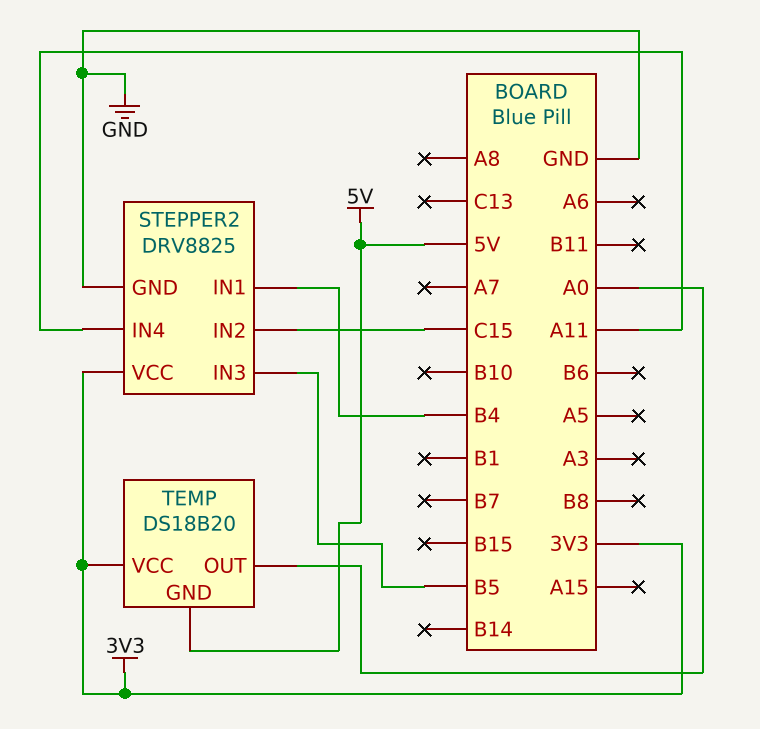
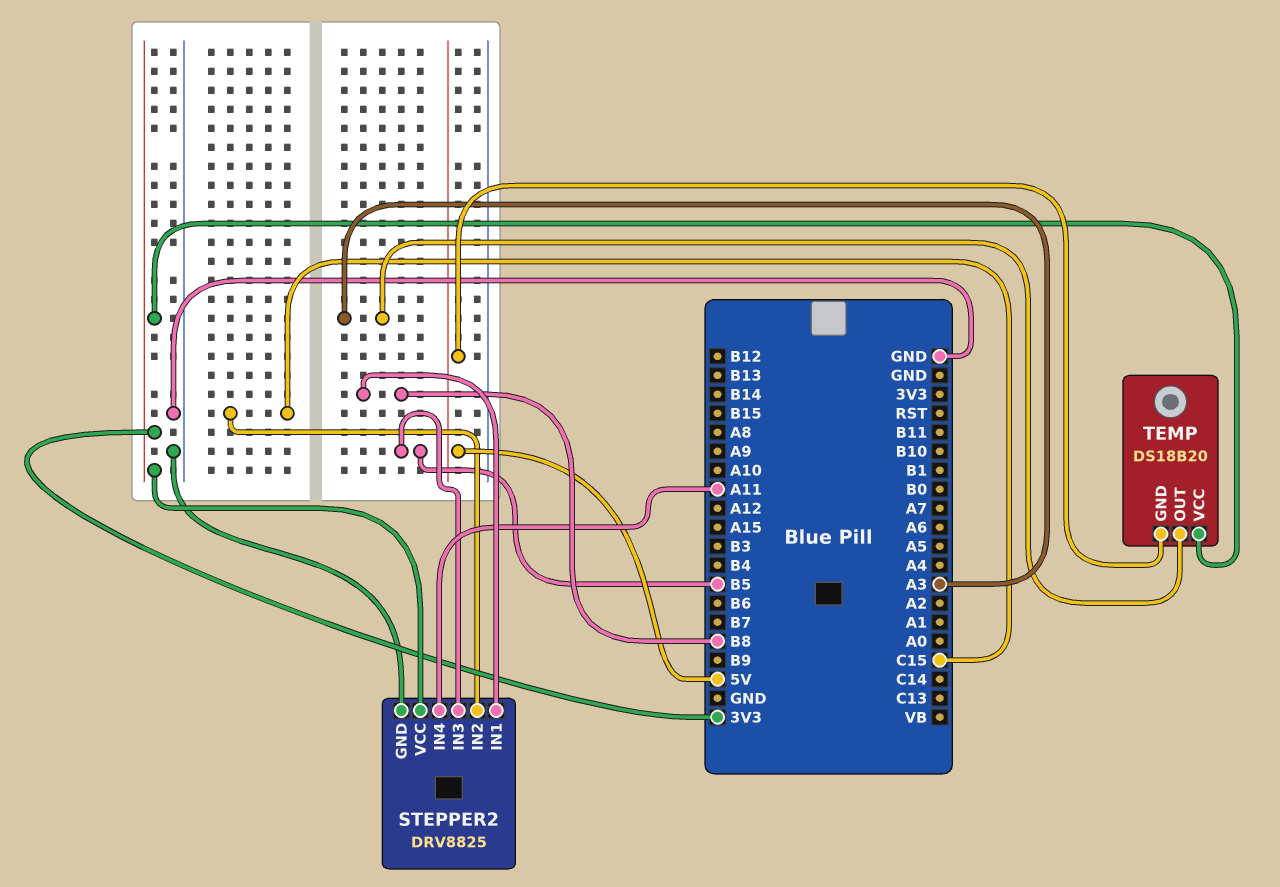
STEPPER2 pin IN1: B4 -> B8
TEMP pin OUT: A0 -> A3

